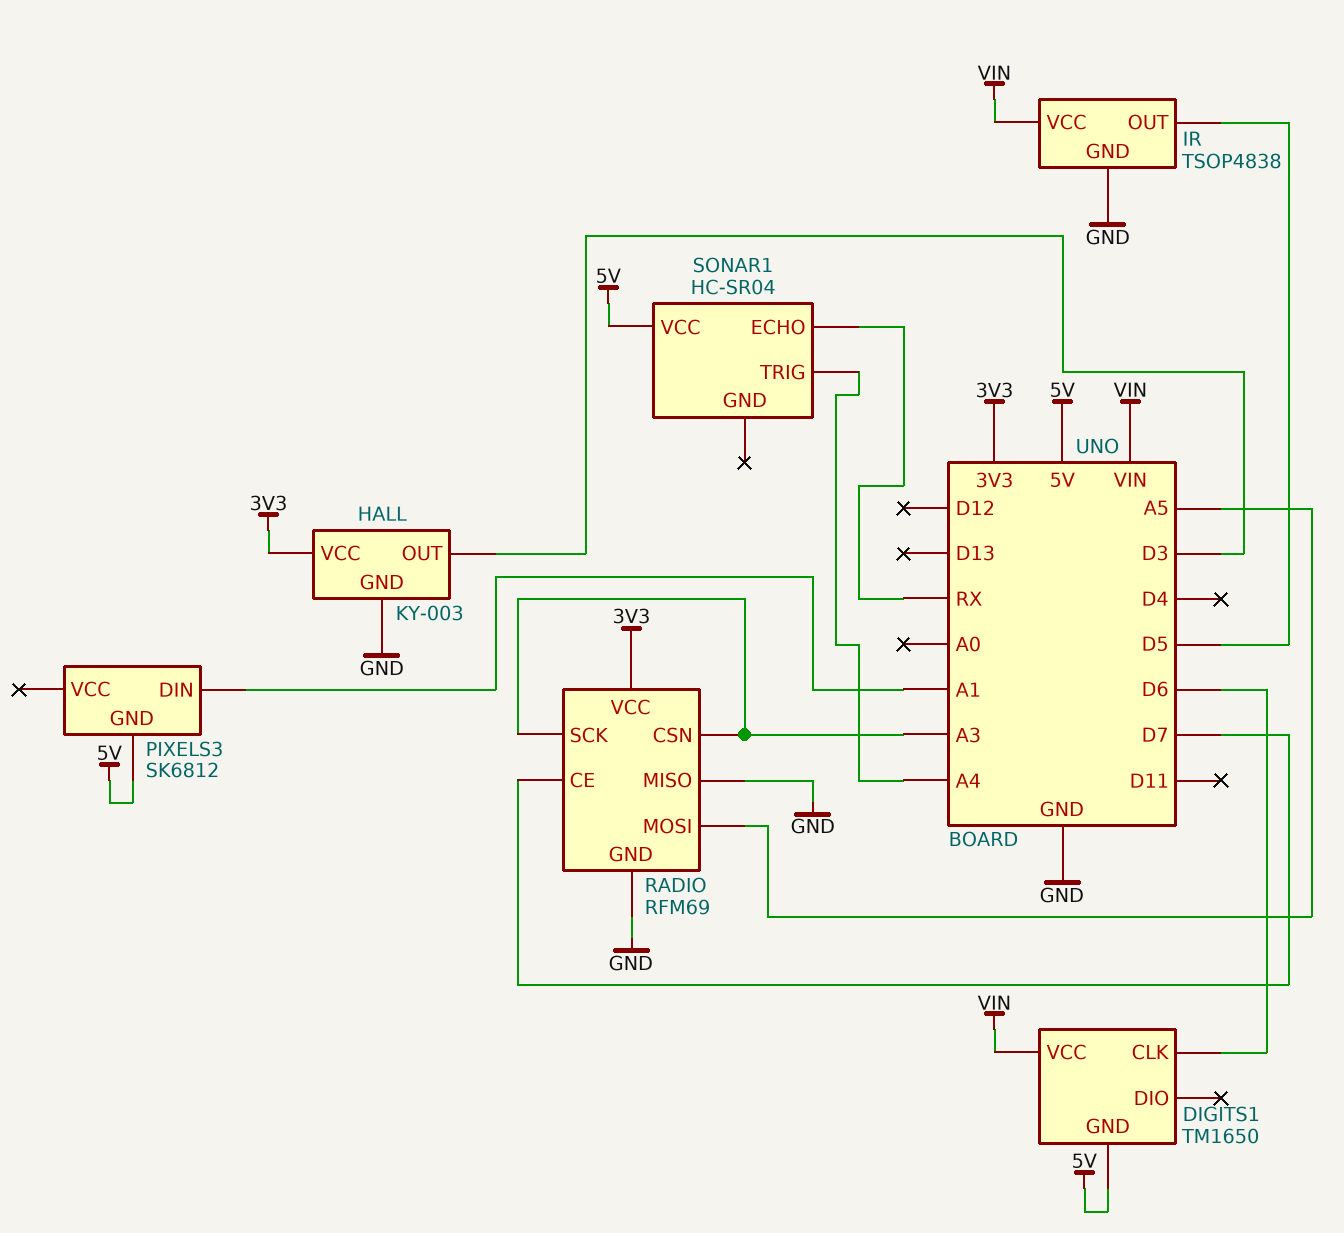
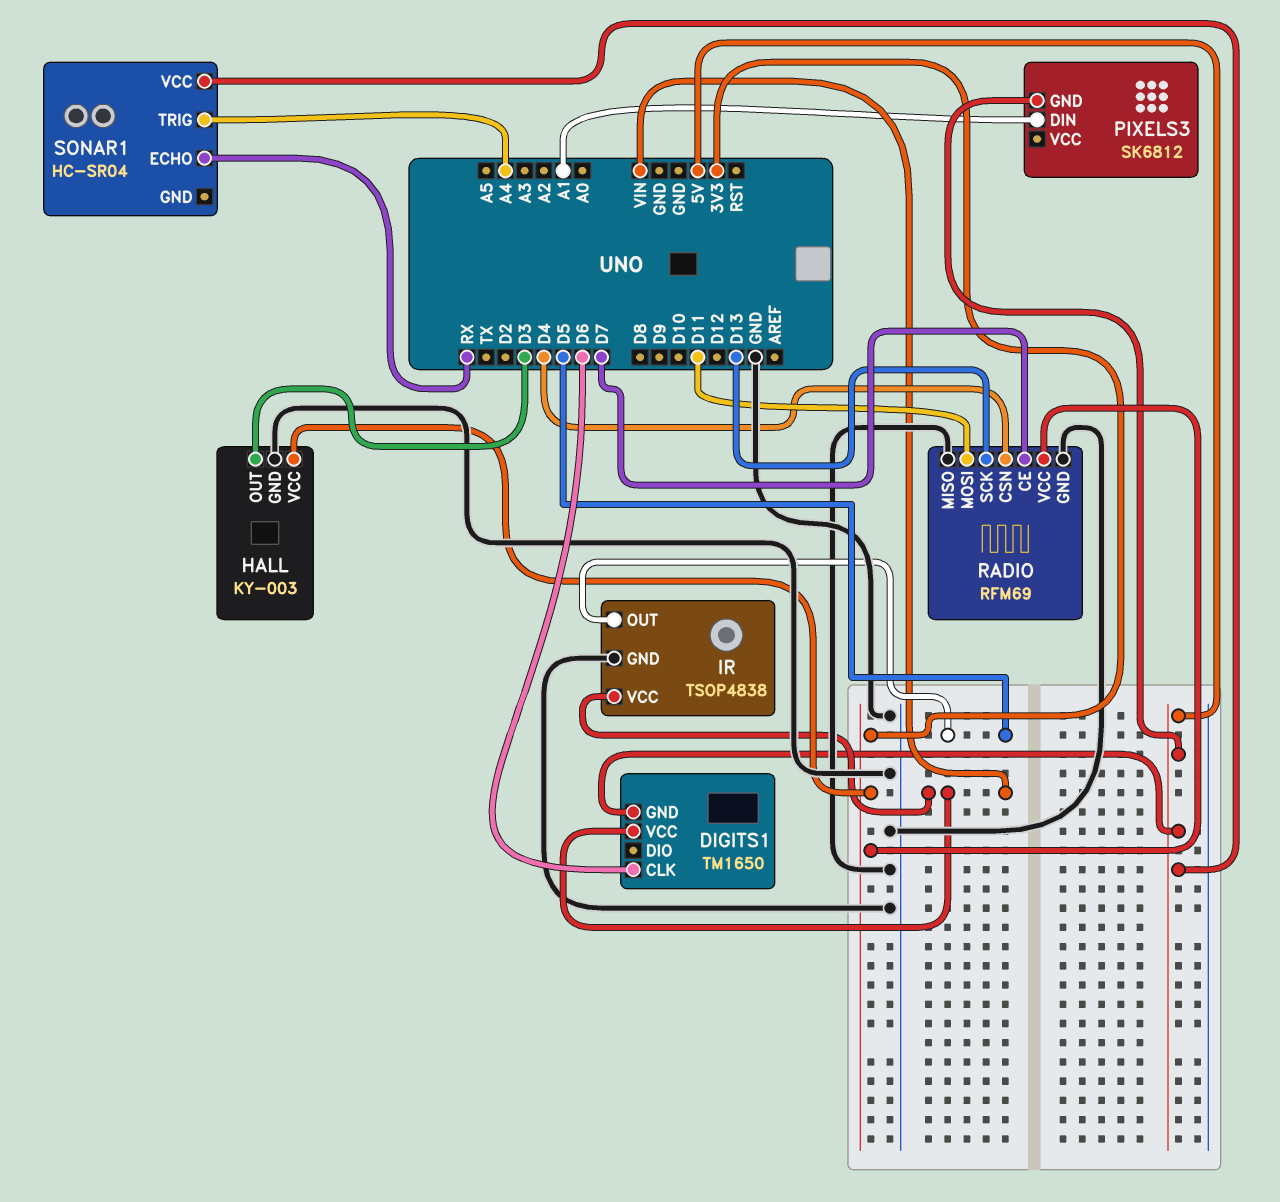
RADIO pin CSN: A3 -> D4
RADIO pin MOSI: A5 -> D11
RADIO pin SCK: A3 -> D13

